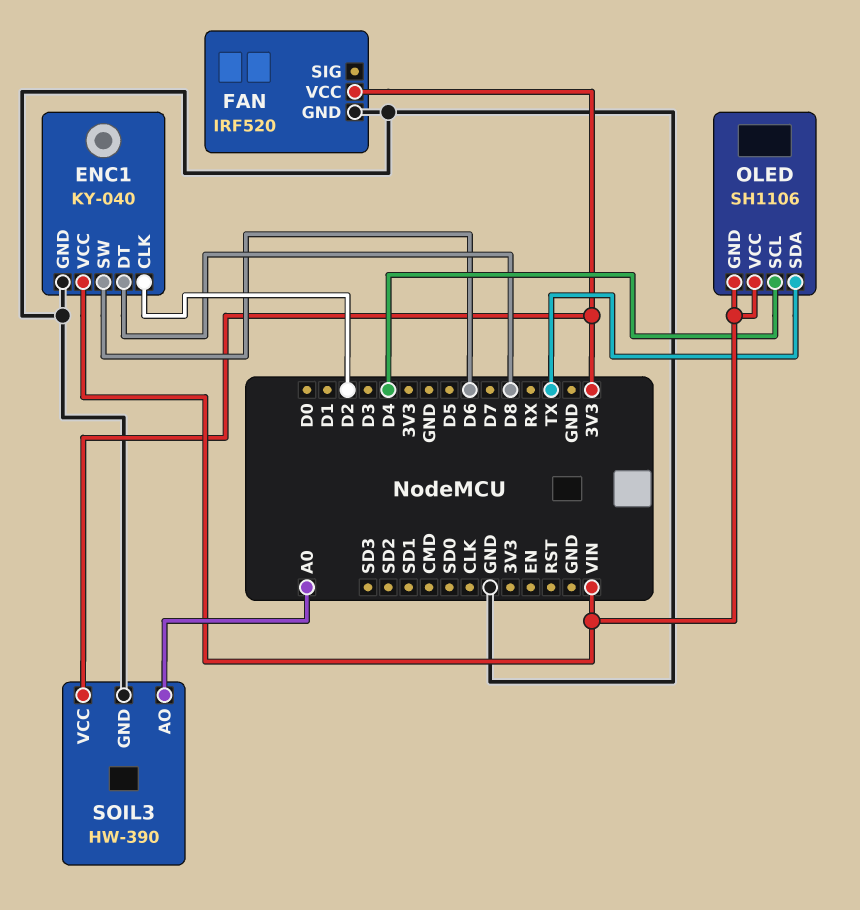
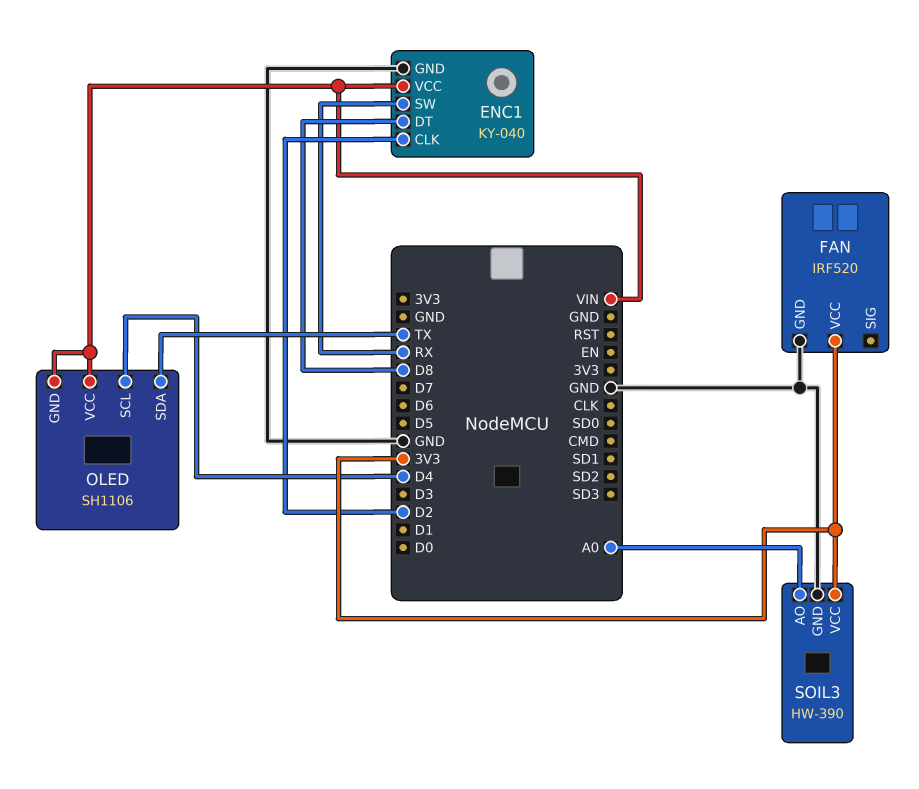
ENC1 pin SW: D6 -> RX

